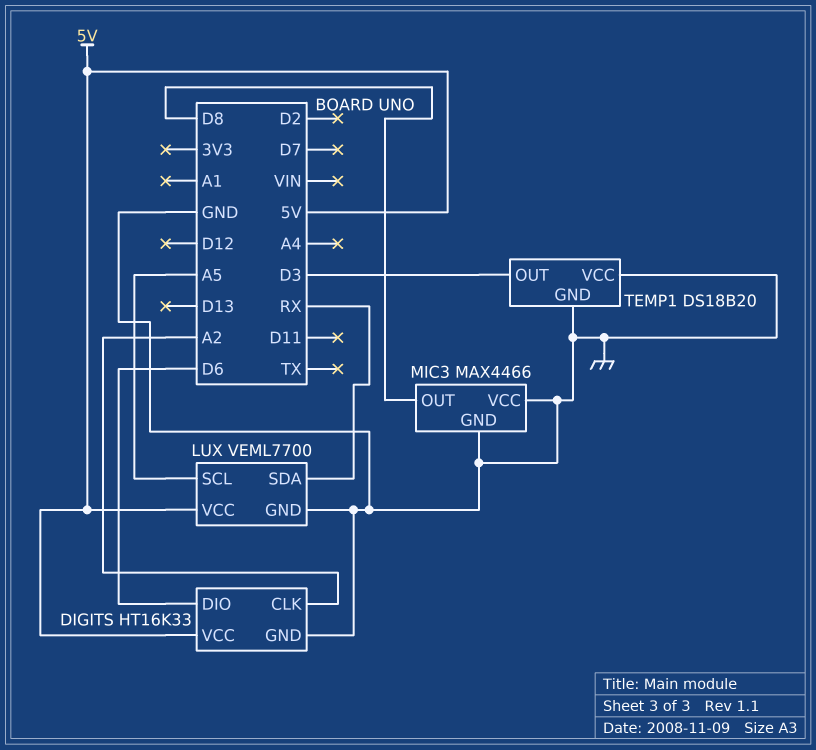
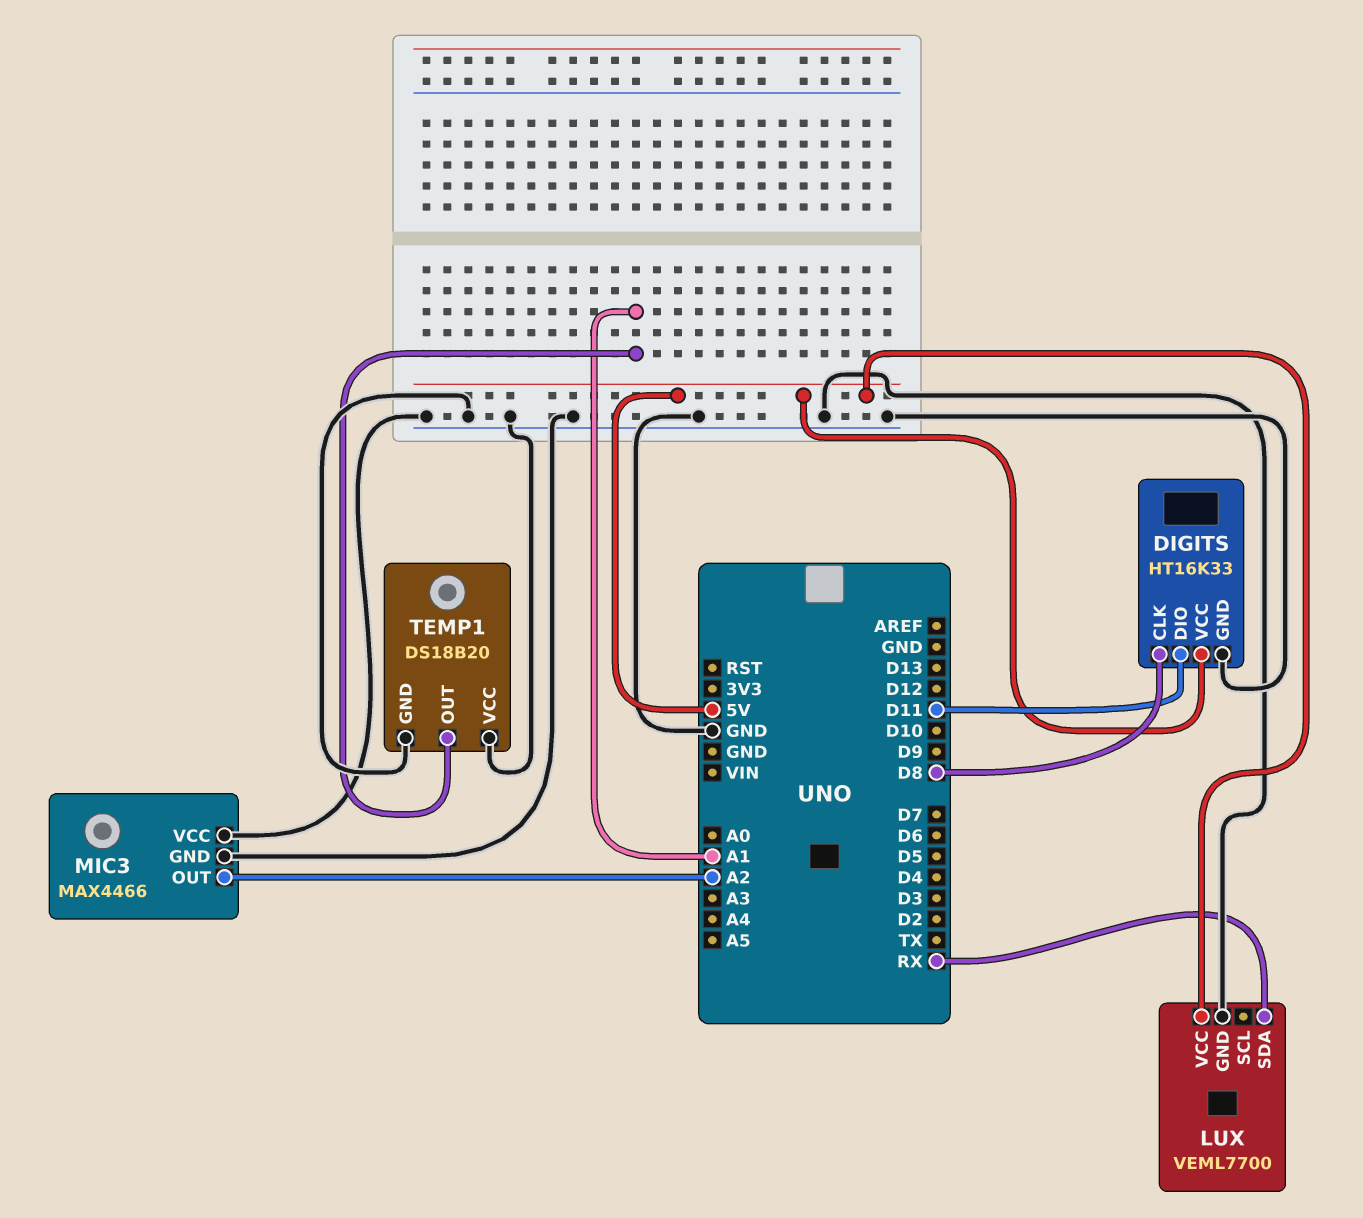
DIGITS pin CLK: A2 -> D8
DIGITS pin DIO: D6 -> D11
LUX pin SCL: A5 -> none
MIC3 pin OUT: D8 -> A2
TEMP1 pin OUT: D3 -> A1

